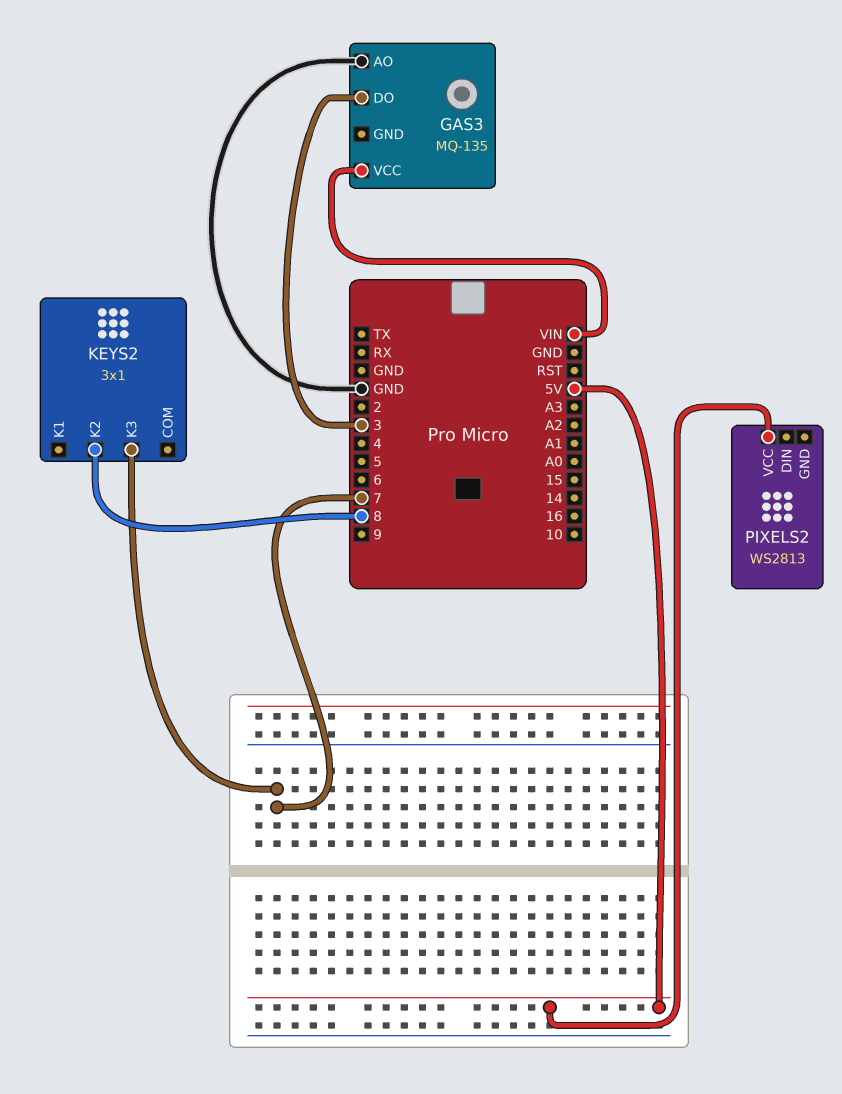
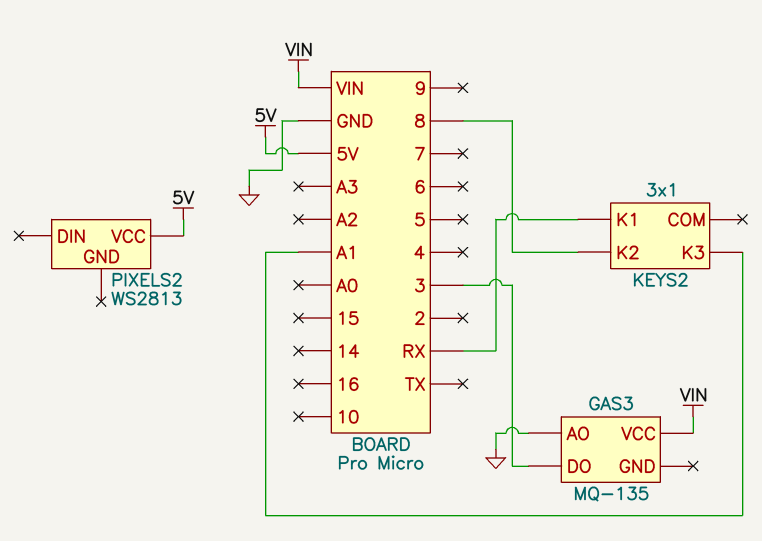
KEYS2 pin K1: none -> RX
KEYS2 pin K3: 7 -> A1

